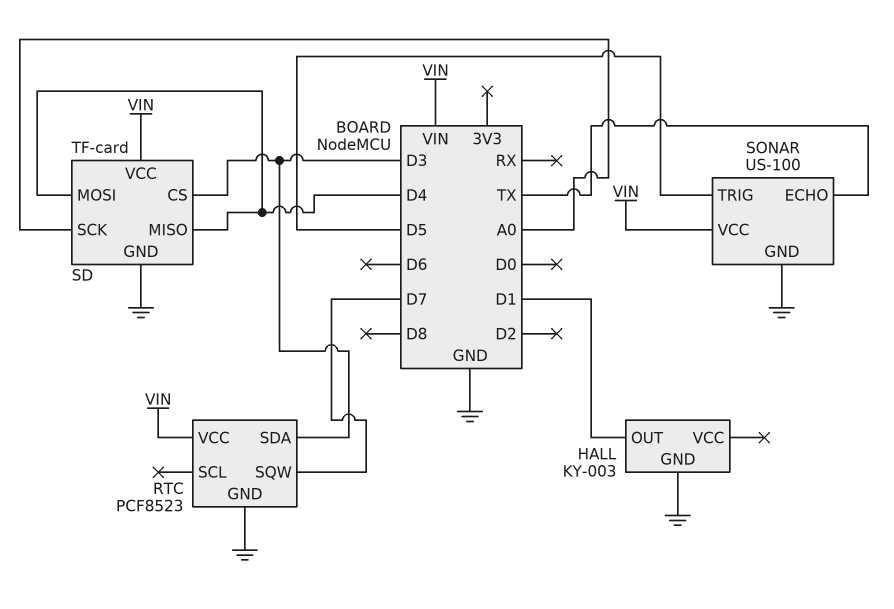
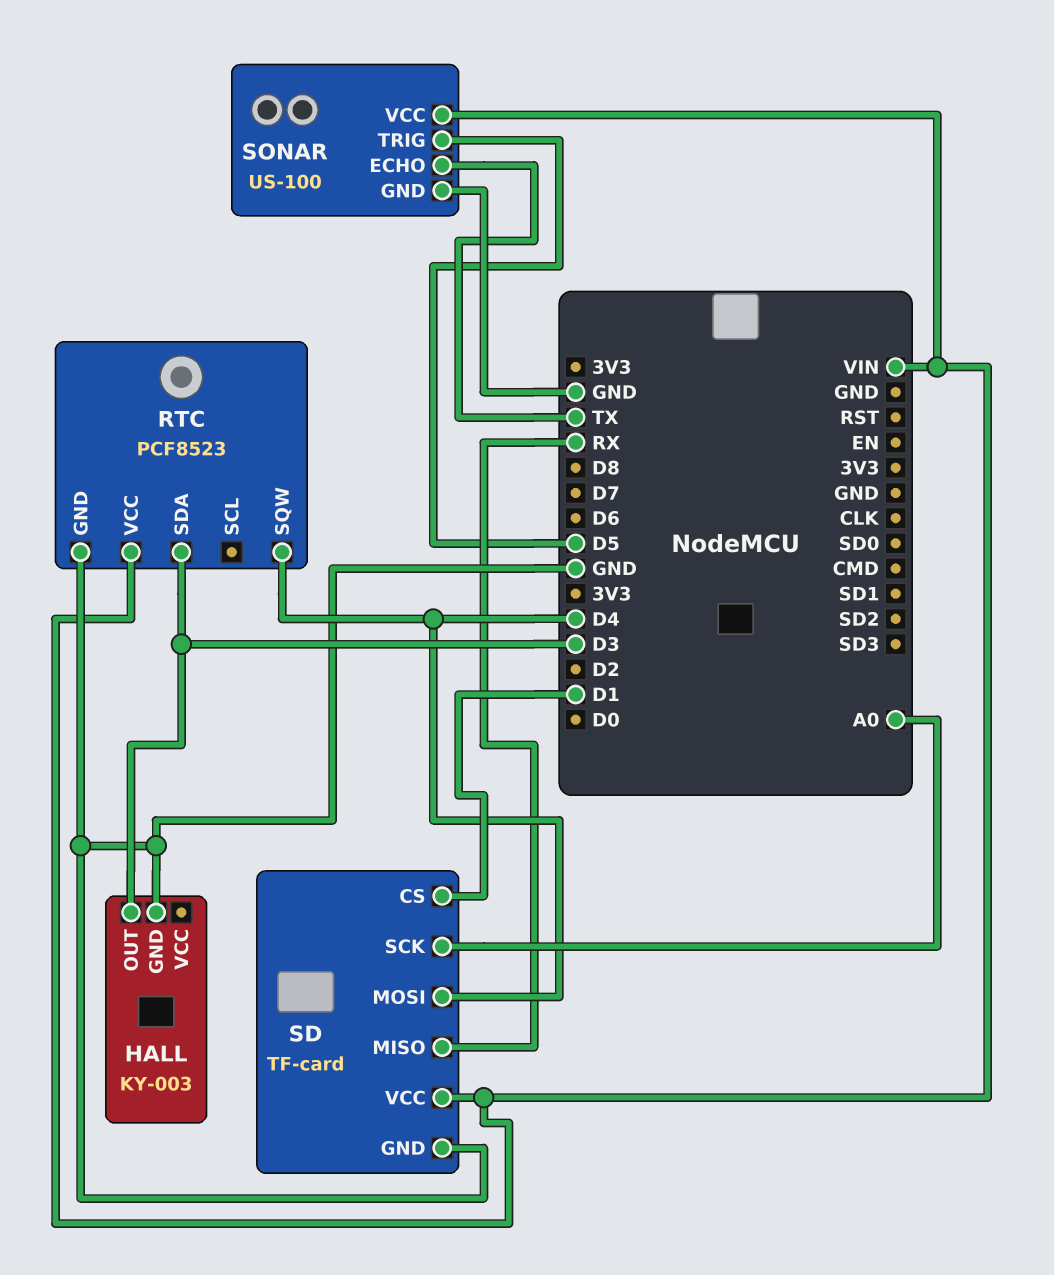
HALL pin OUT: D1 -> D3
RTC pin SQW: D7 -> D4
SD pin CS: D3 -> D1
SD pin MISO: D4 -> RX

